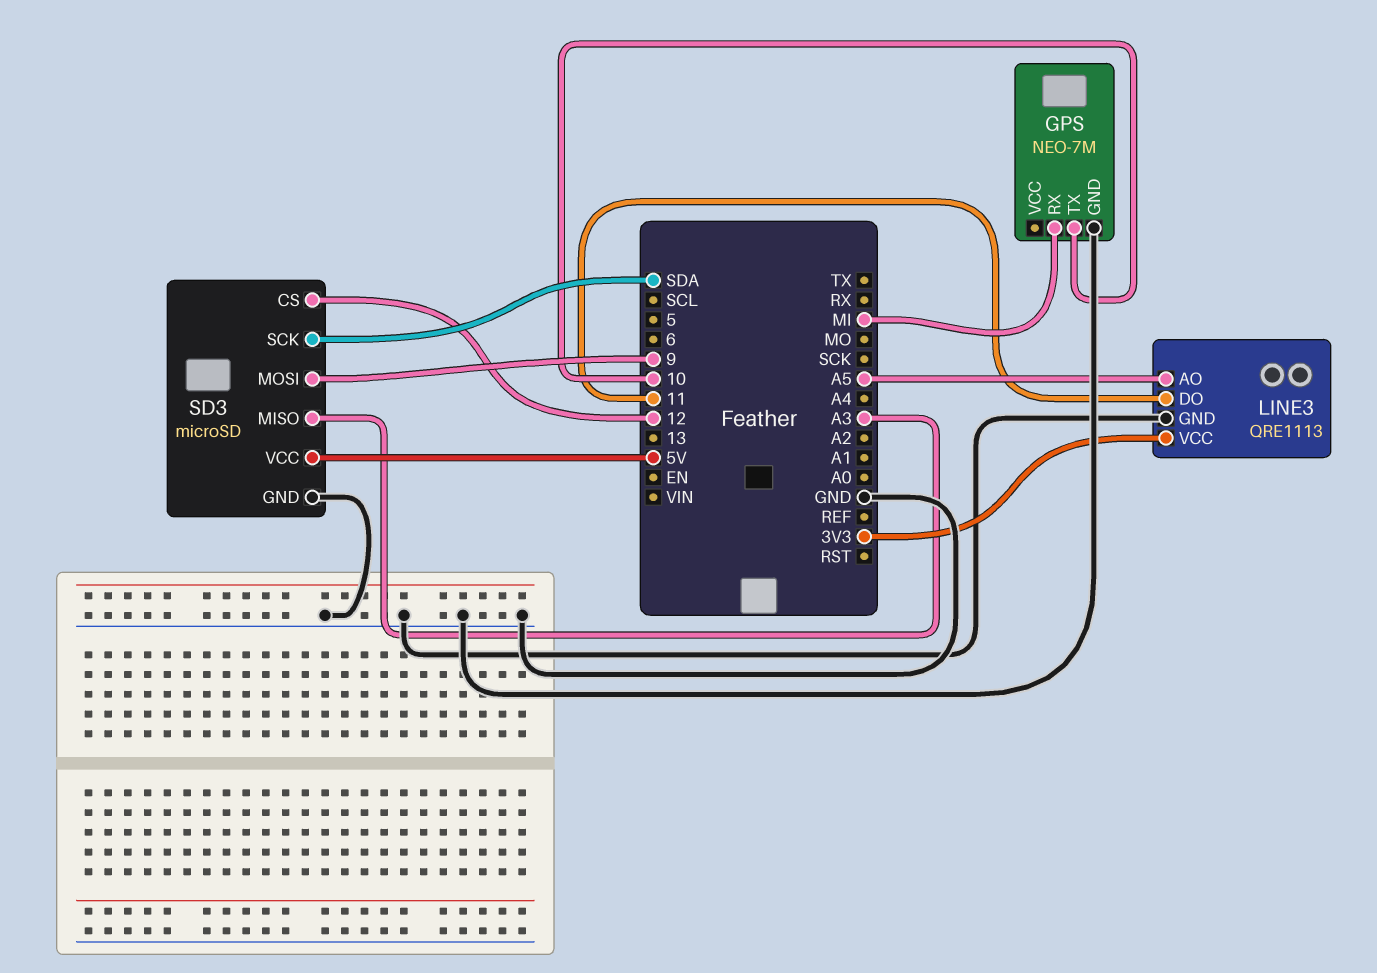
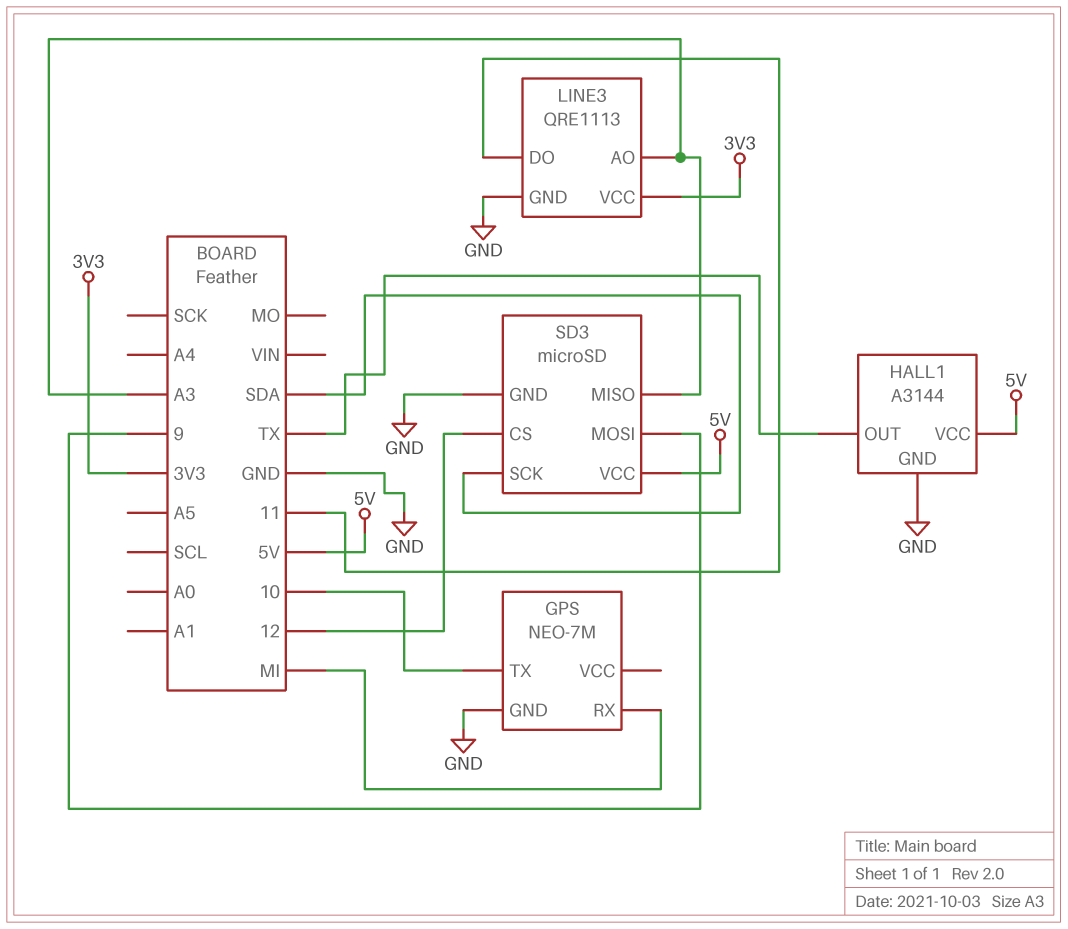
HALL1: none -> A3144
HALL1 pin GND: none -> GND
HALL1 pin OUT: none -> TX
HALL1 pin VCC: none -> 5V
LINE3 pin AO: A5 -> A3

